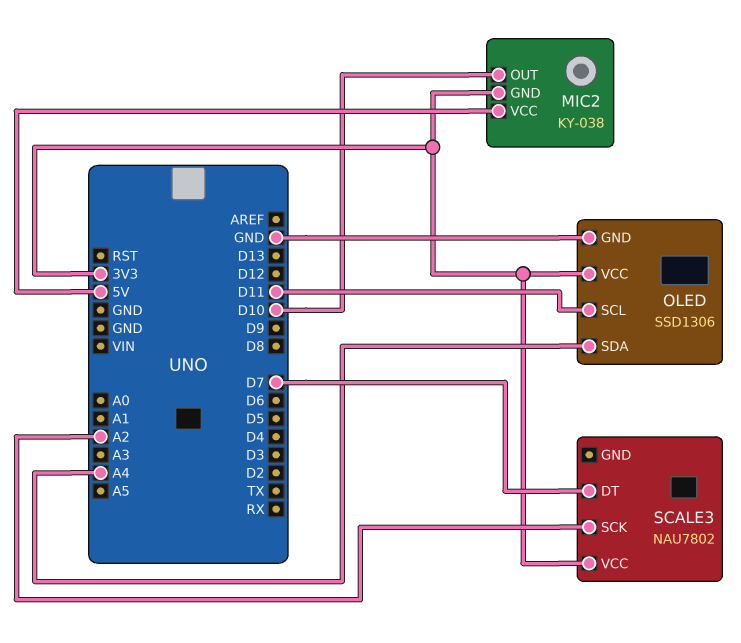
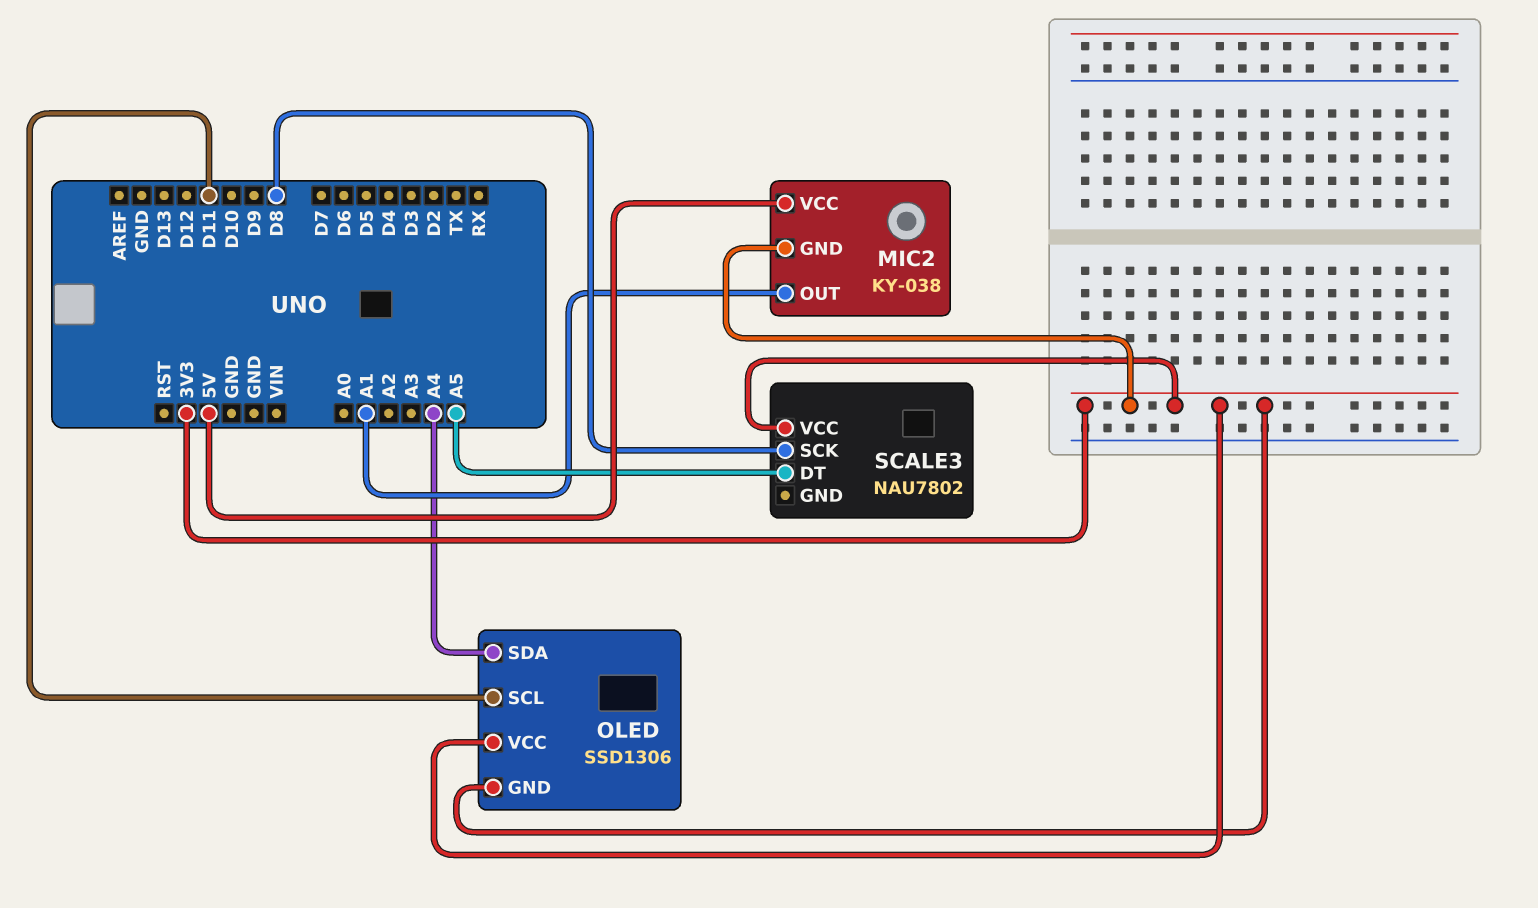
MIC2 pin OUT: D10 -> A1
OLED pin GND: GND -> 3V3
SCALE3 pin DT: D7 -> A5
SCALE3 pin SCK: A2 -> D8

